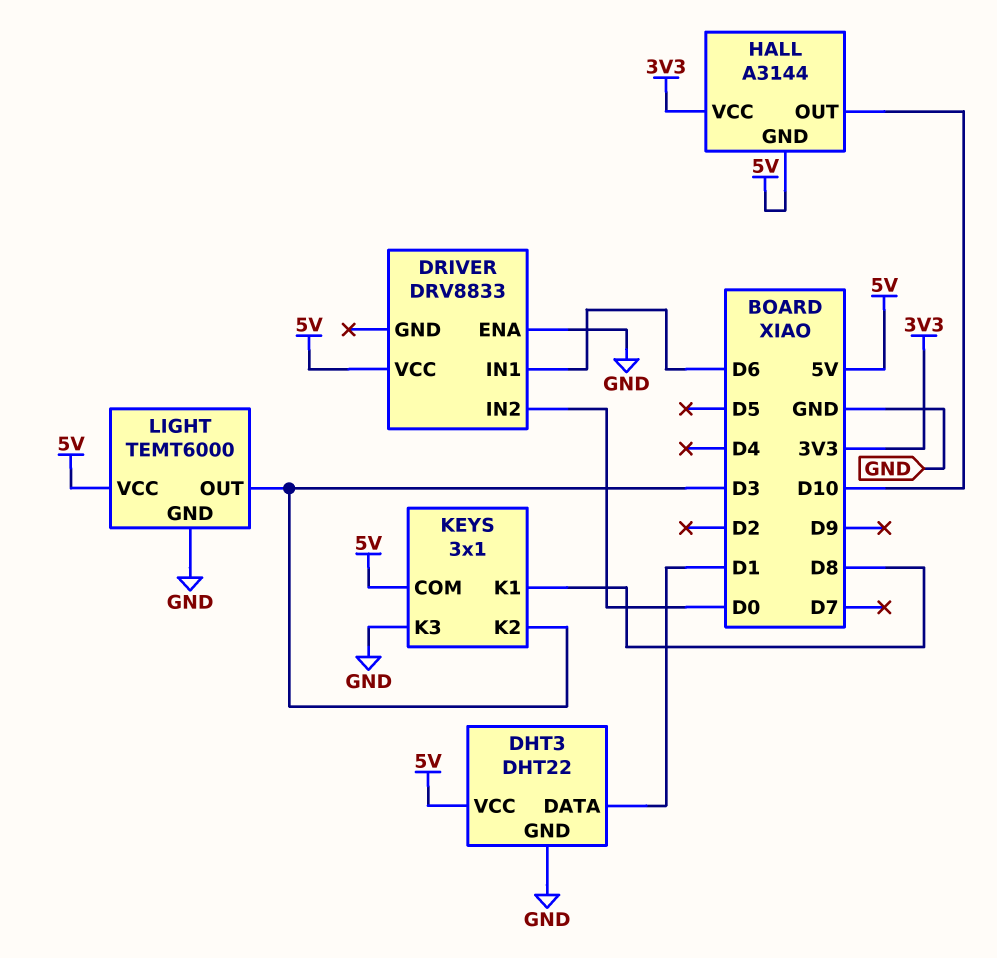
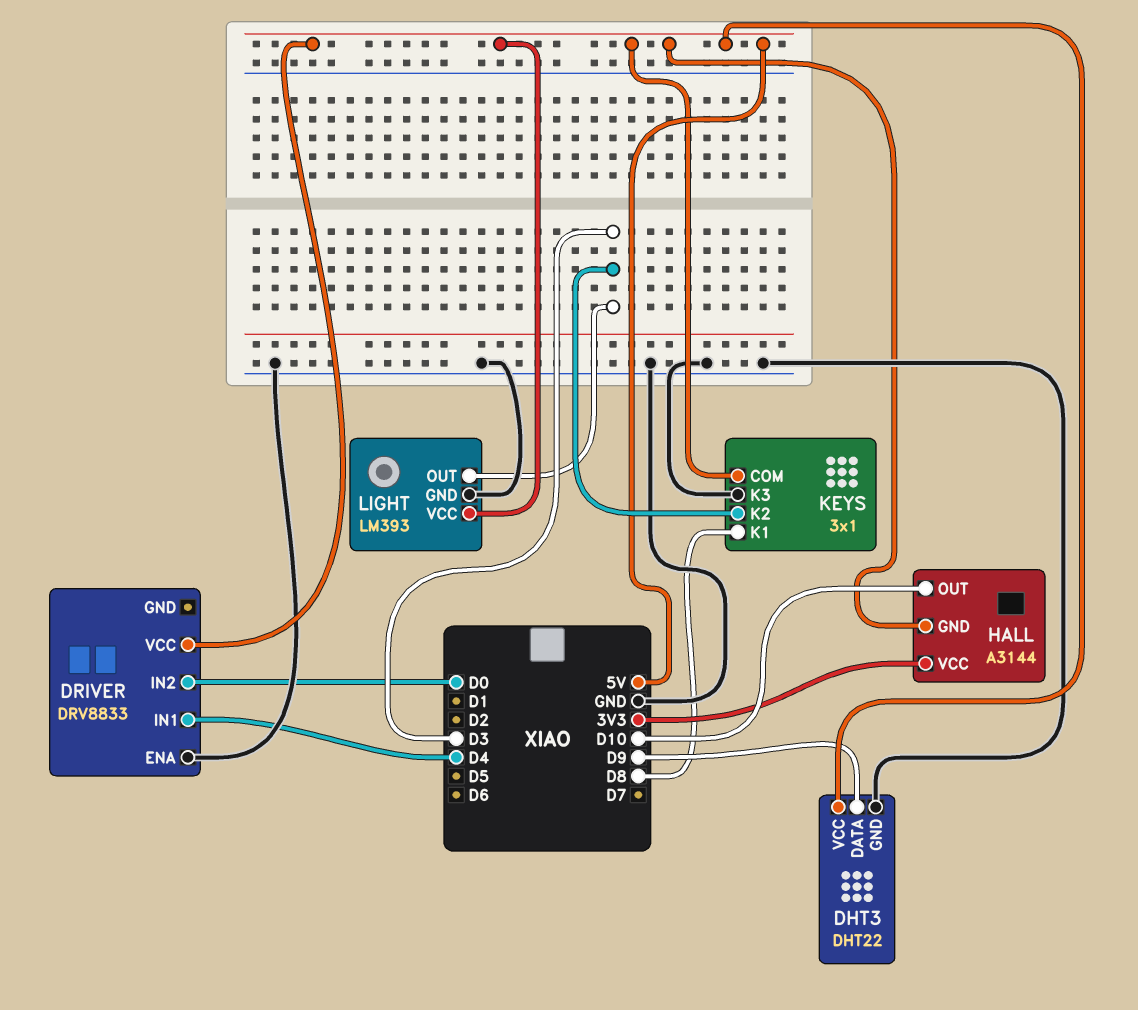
DHT3 pin DATA: D1 -> D9
DRIVER pin IN1: D6 -> D4
LIGHT: TEMT6000 -> LM393

